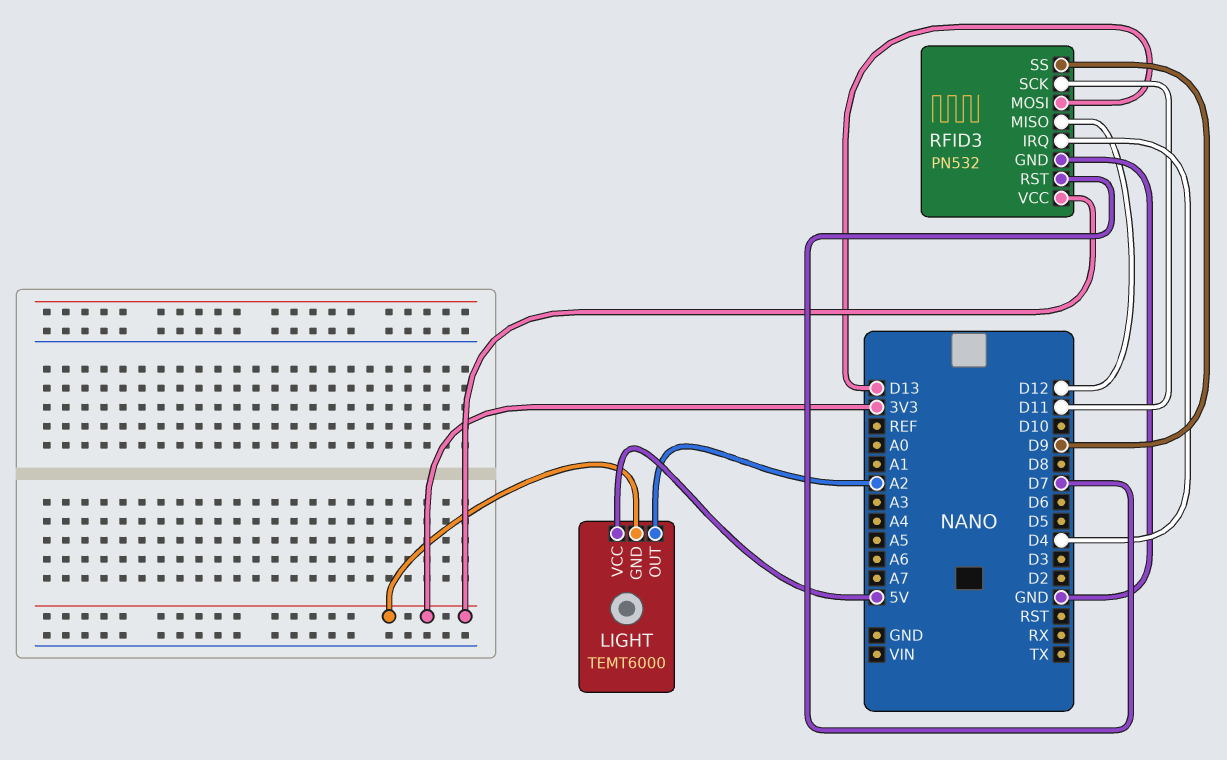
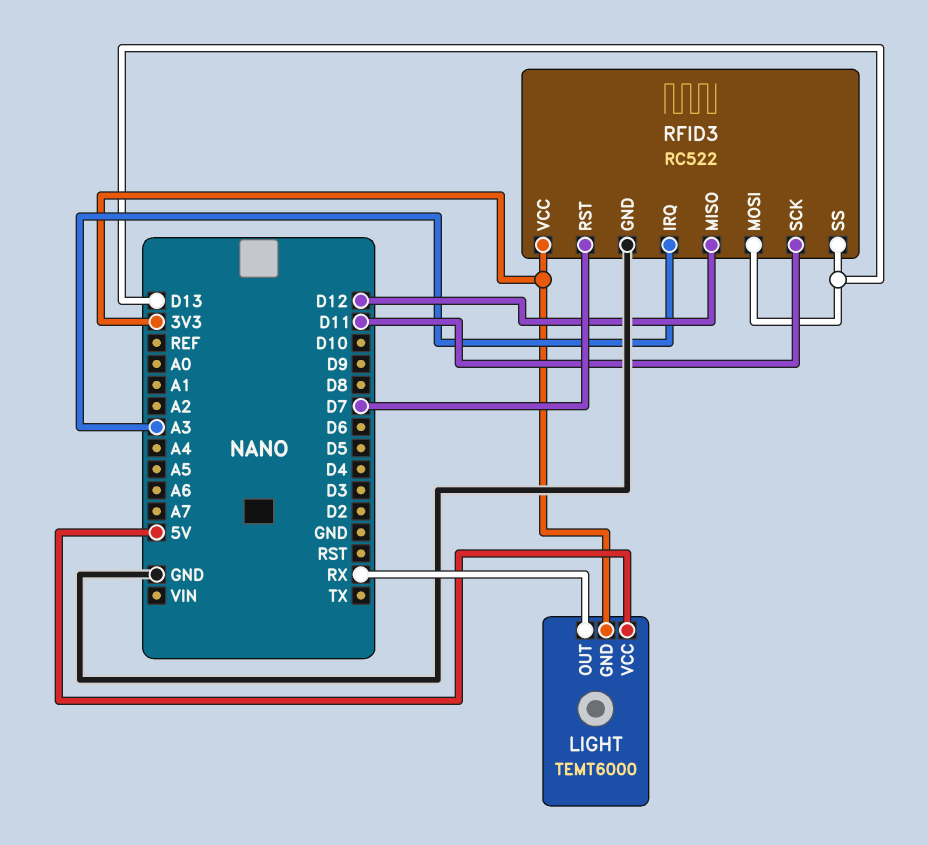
LIGHT pin OUT: A2 -> RX
RFID3: PN532 -> RC522
RFID3 pin IRQ: D4 -> A3
RFID3 pin SS: D9 -> D13

